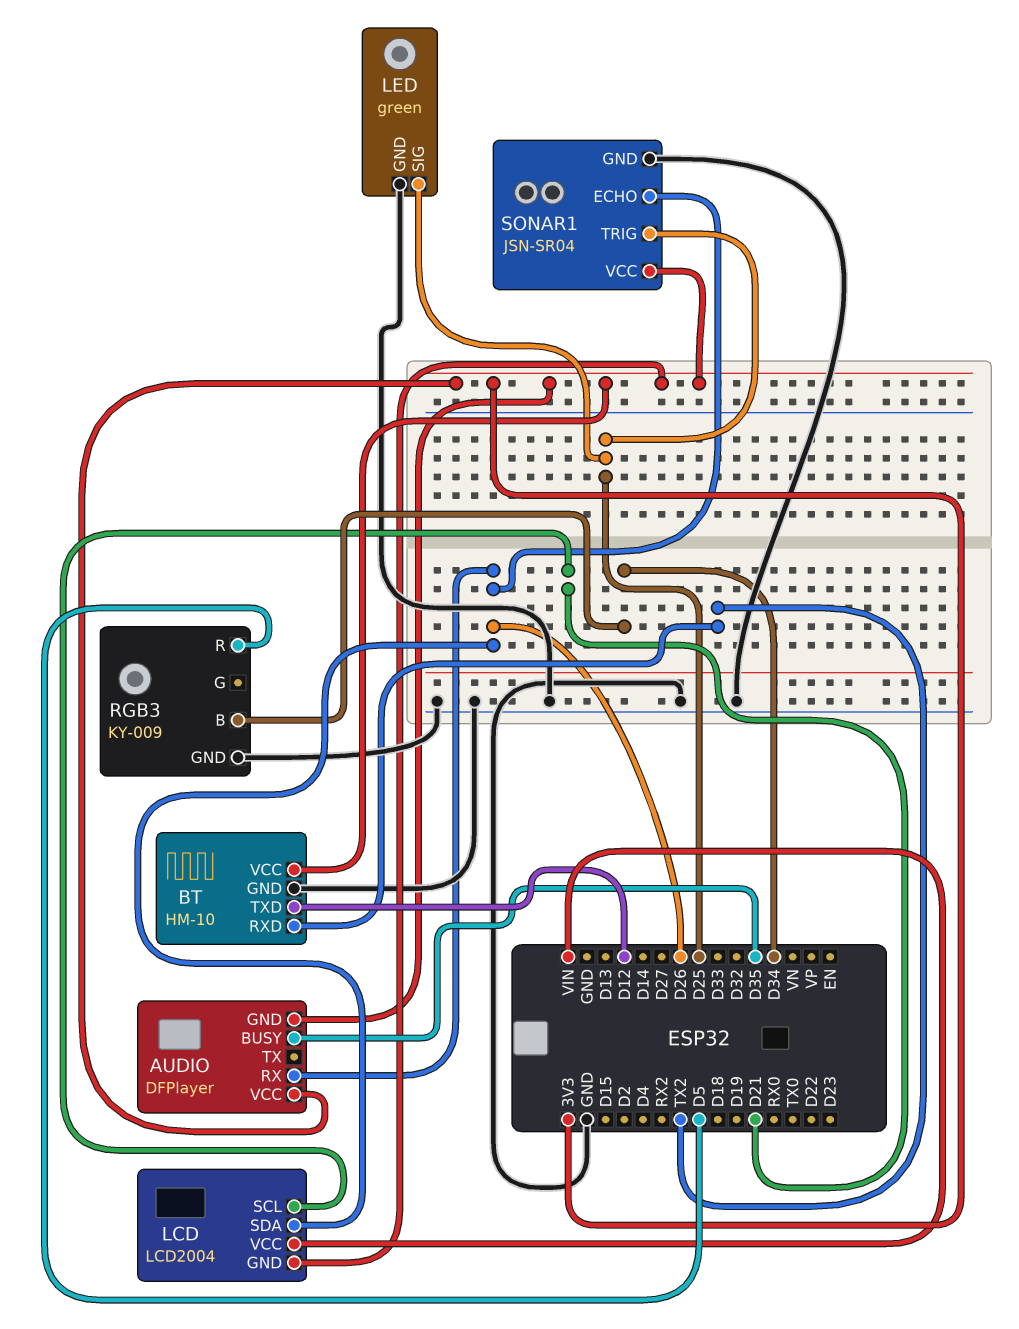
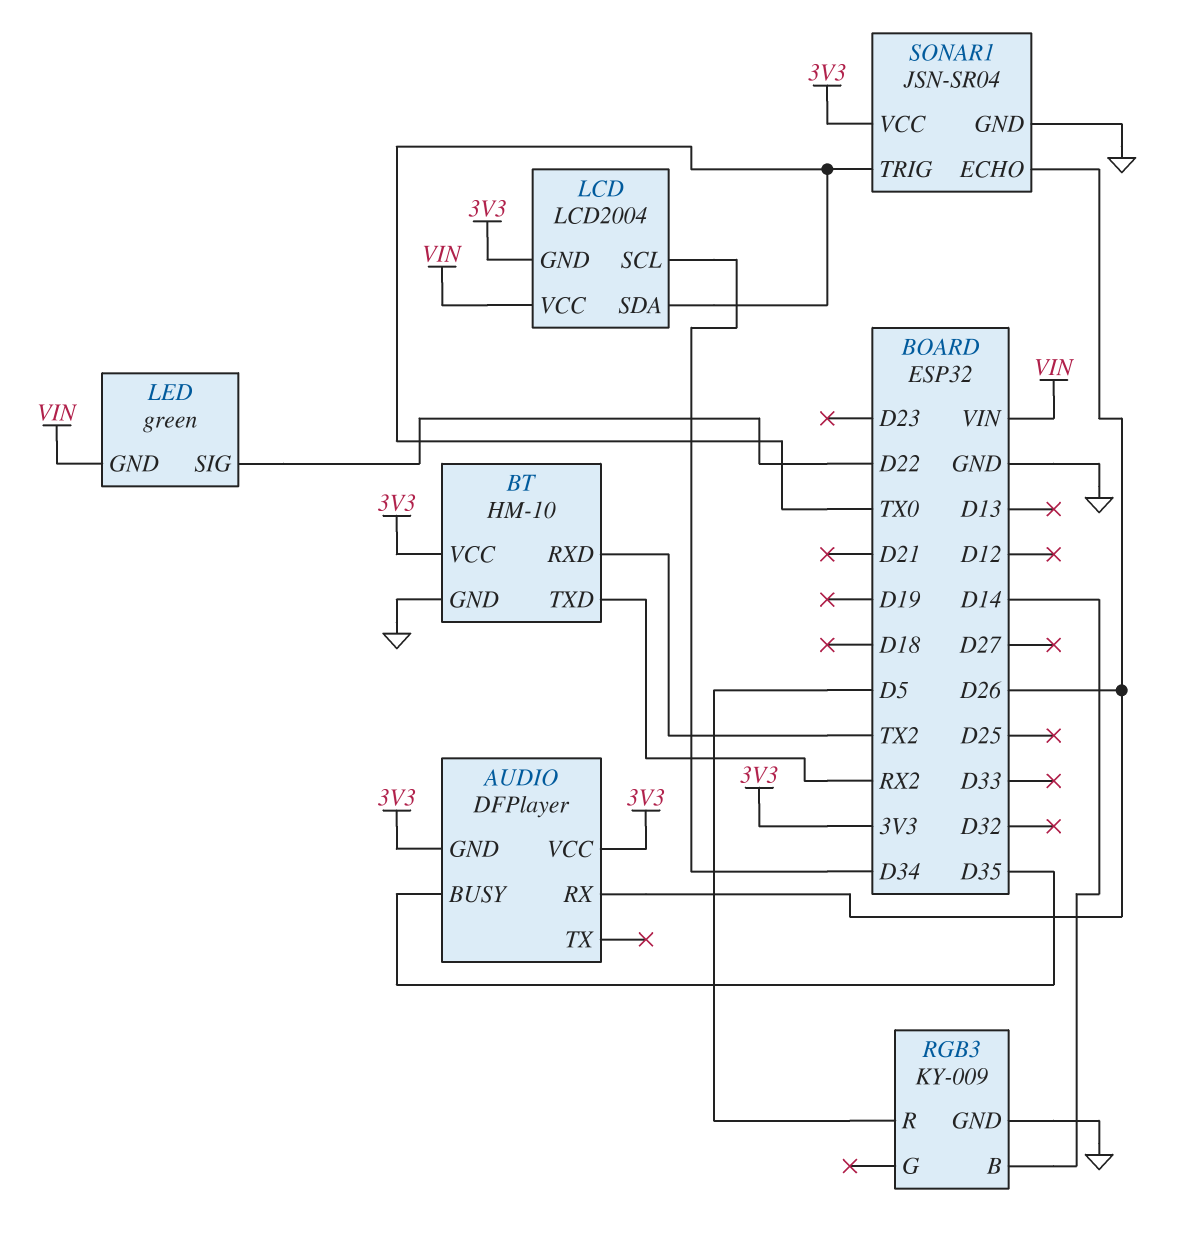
BT pin TXD: D12 -> RX2
LCD pin SCL: D21 -> D34
LCD pin SDA: D26 -> TX0
LED pin GND: GND -> VIN
LED pin SIG: D25 -> D22
RGB3 pin B: D34 -> D14
SONAR1 pin TRIG: D25 -> TX0

